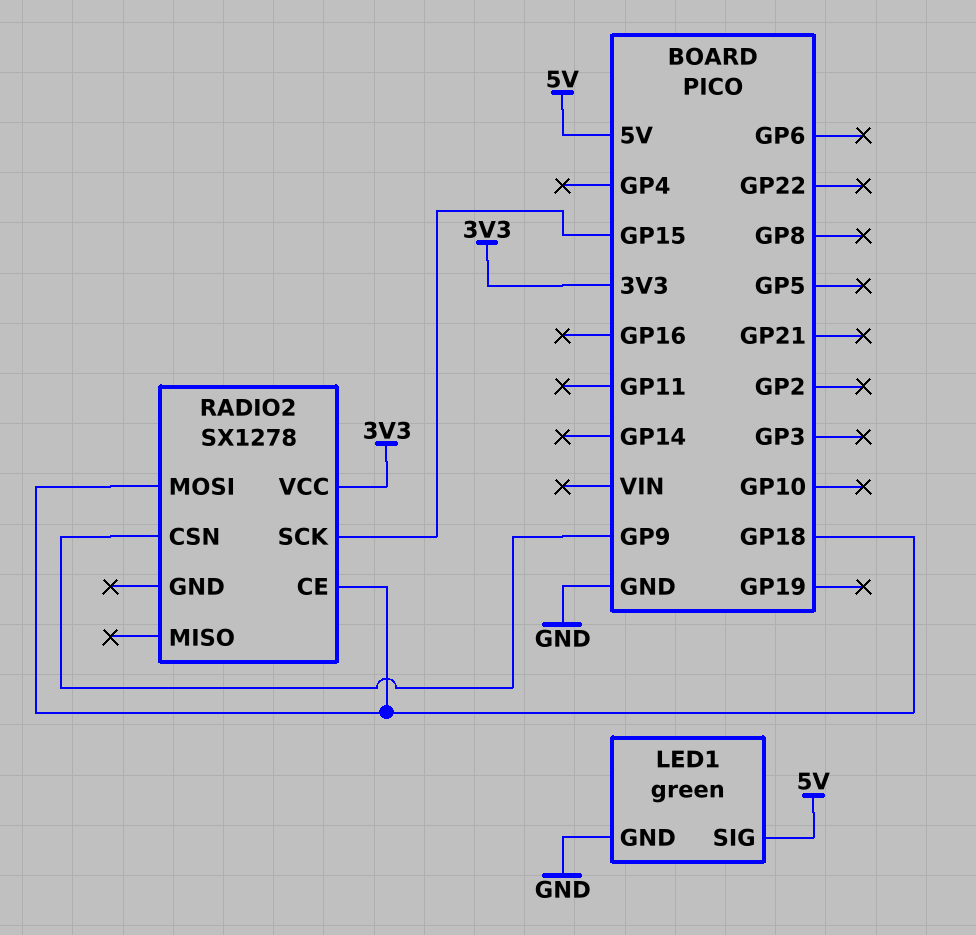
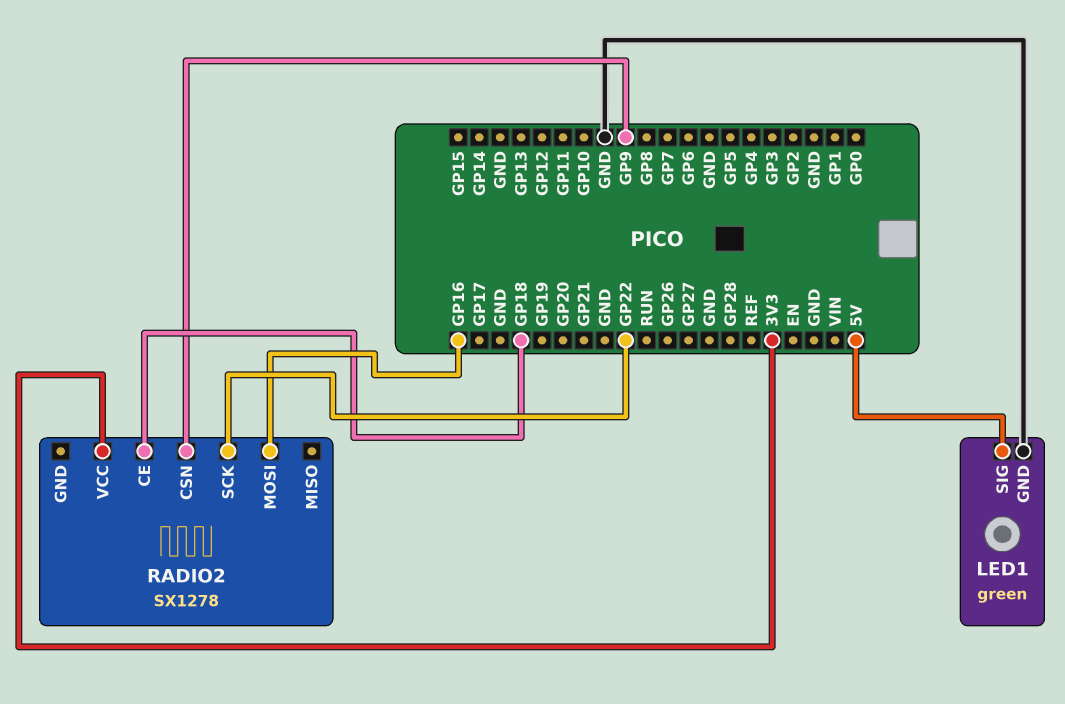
RADIO2 pin MOSI: GP18 -> GP16
RADIO2 pin SCK: GP15 -> GP22

